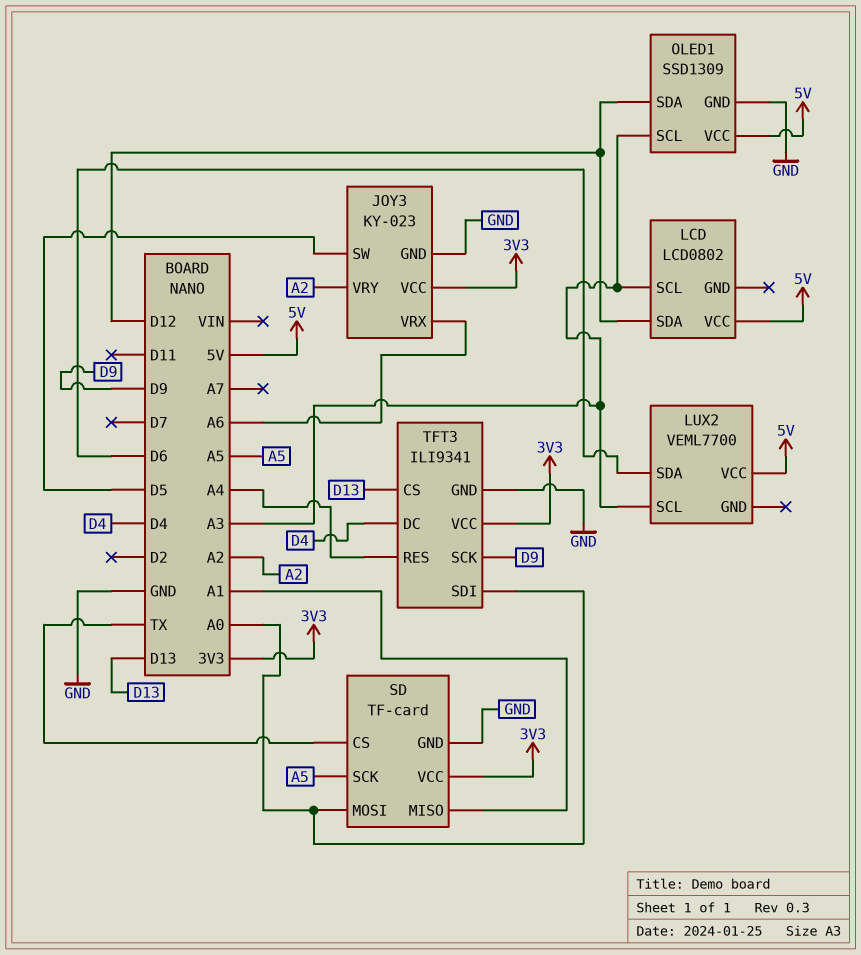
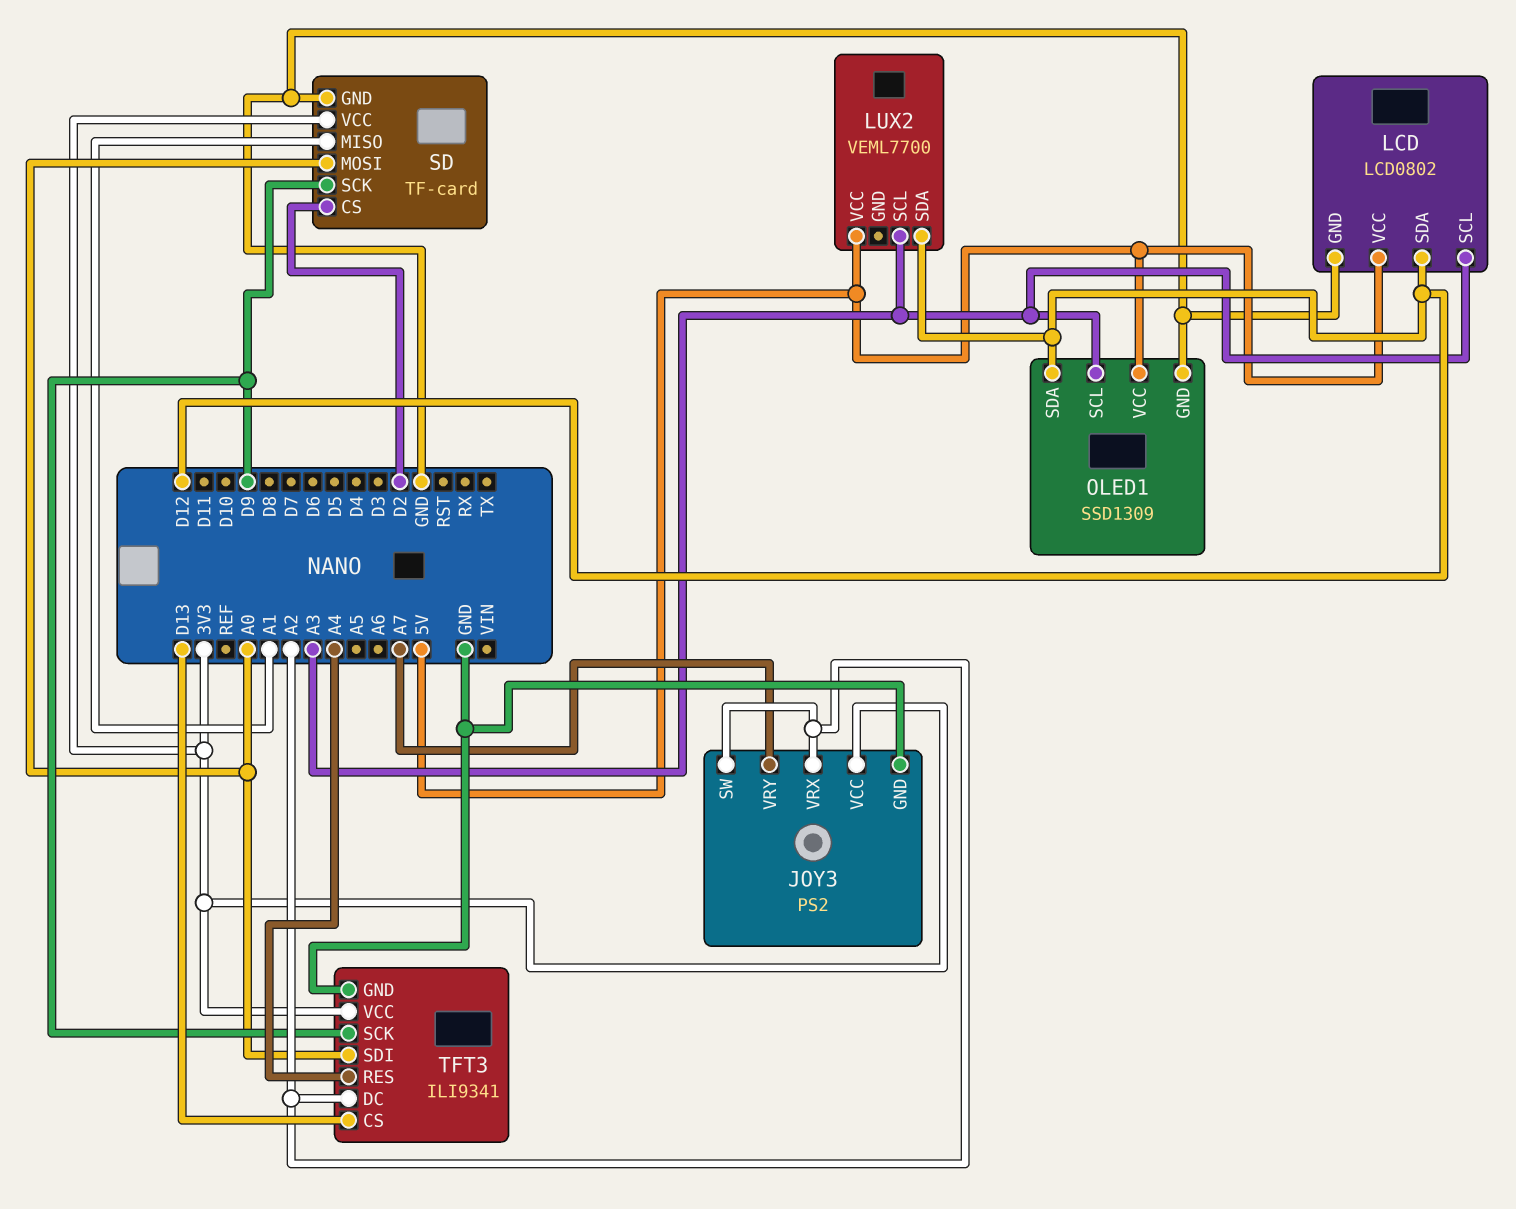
JOY3: KY-023 -> PS2
JOY3 pin SW: D5 -> A2
JOY3 pin VRX: A6 -> A2
JOY3 pin VRY: A2 -> A7
LCD pin GND: none -> GND
LUX2 pin SDA: D6 -> D12
SD pin CS: TX -> D2
SD pin SCK: A5 -> D9
TFT3 pin DC: D4 -> A2

